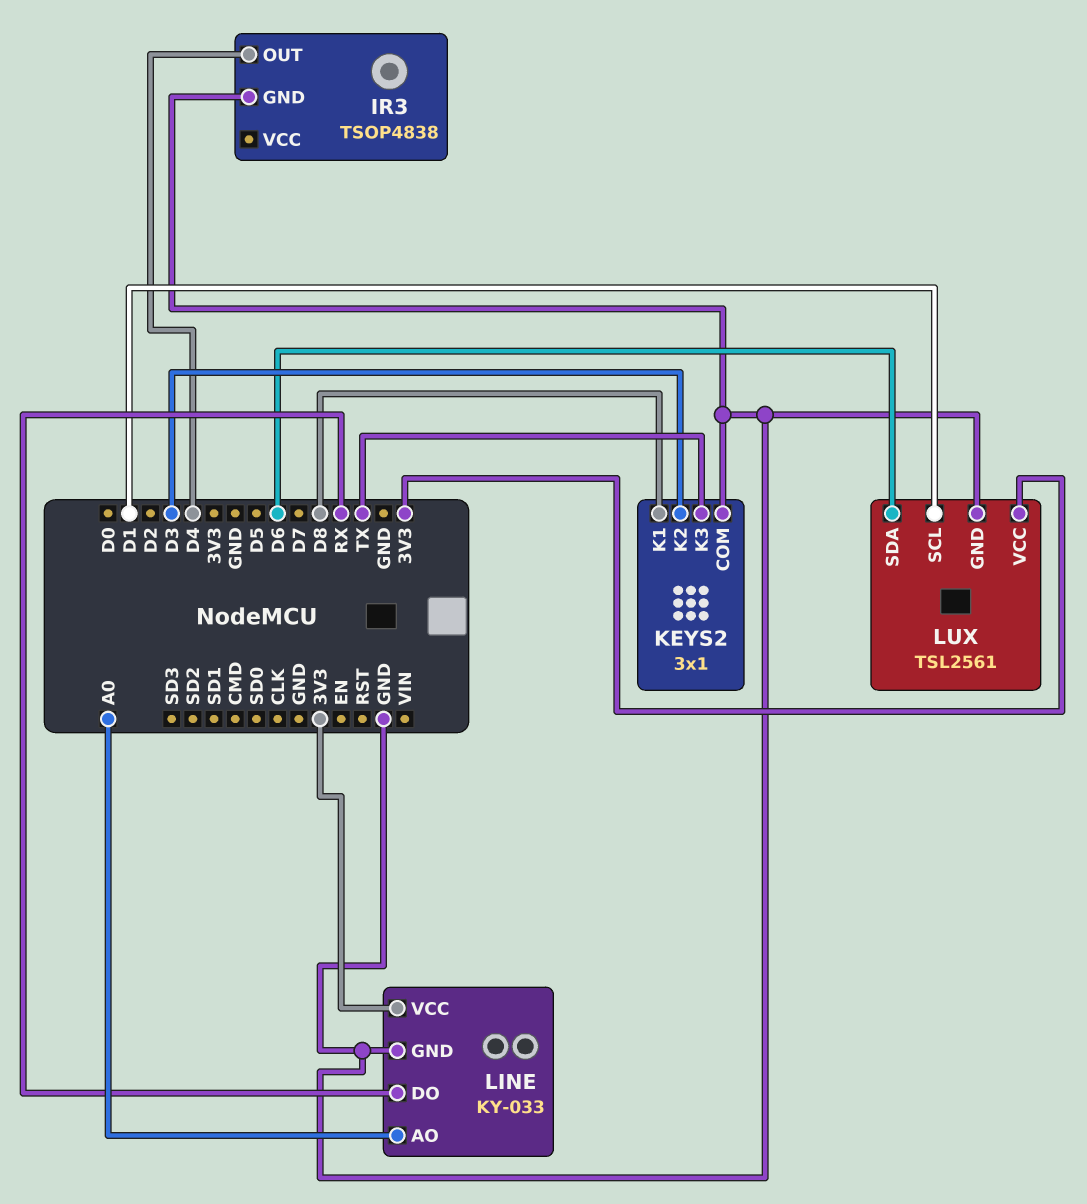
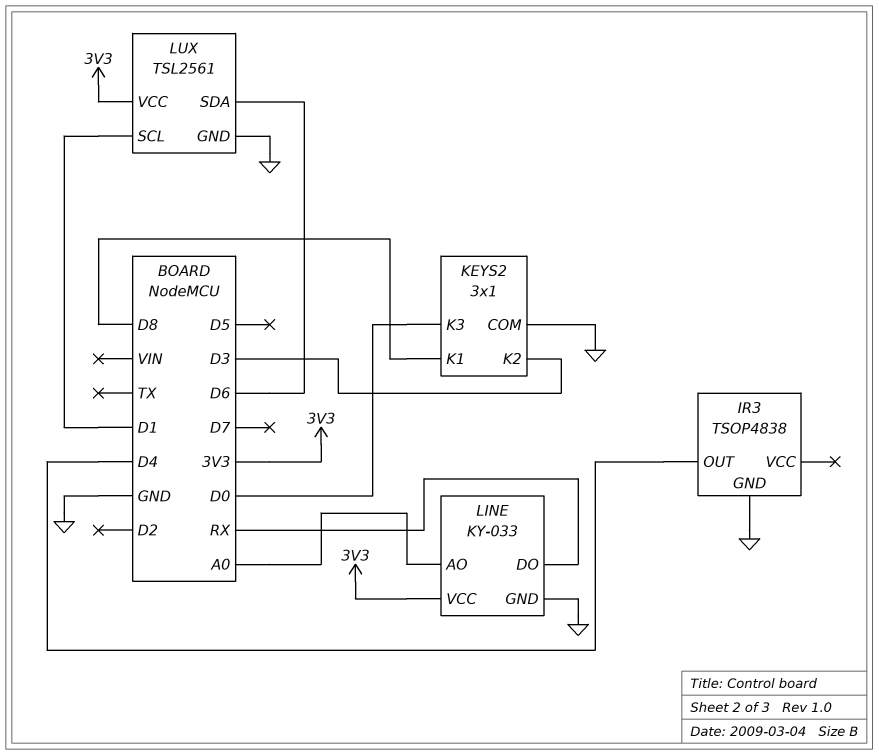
KEYS2 pin K3: TX -> D0

